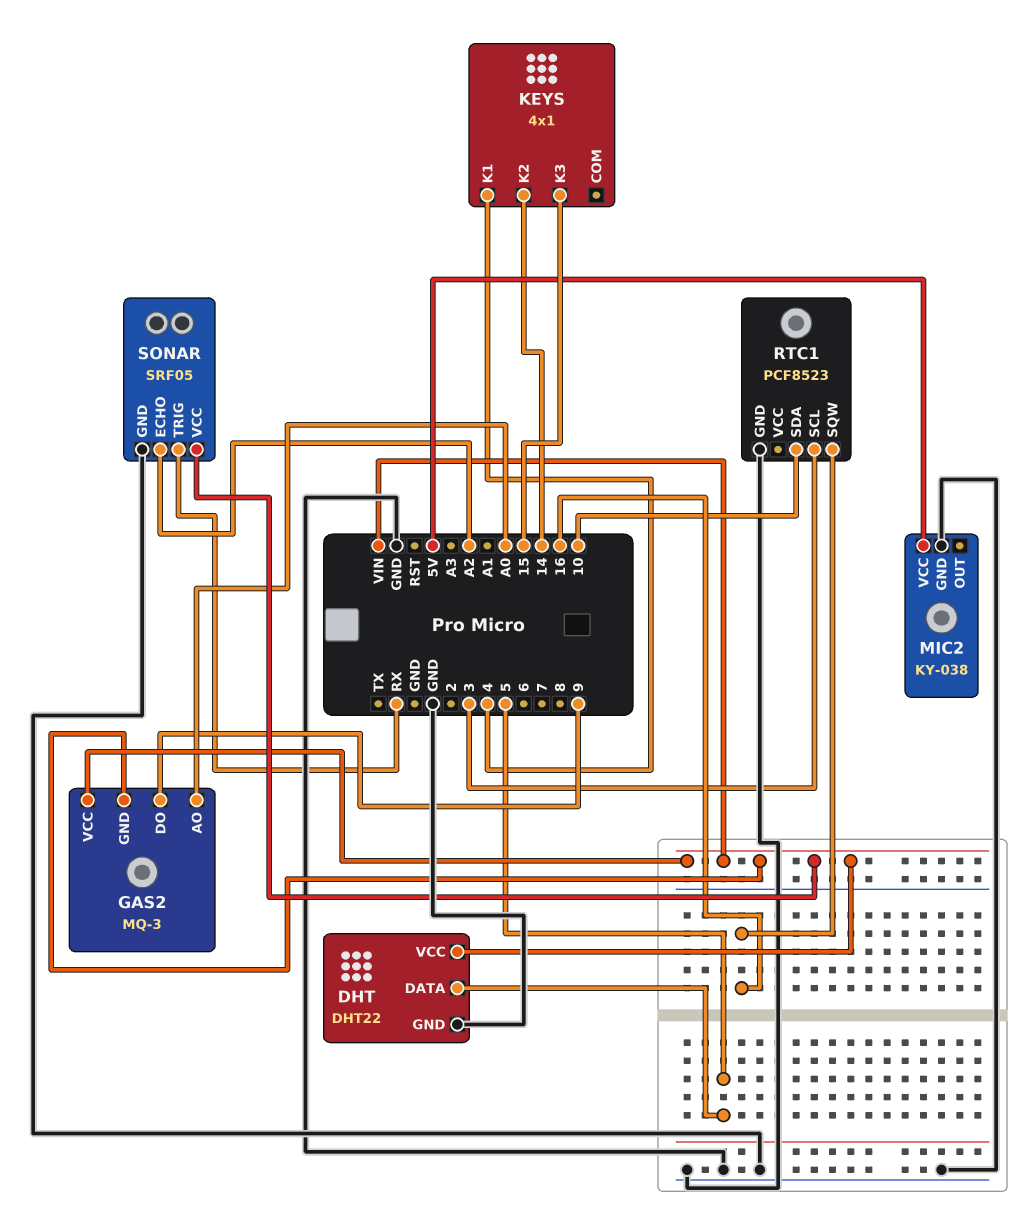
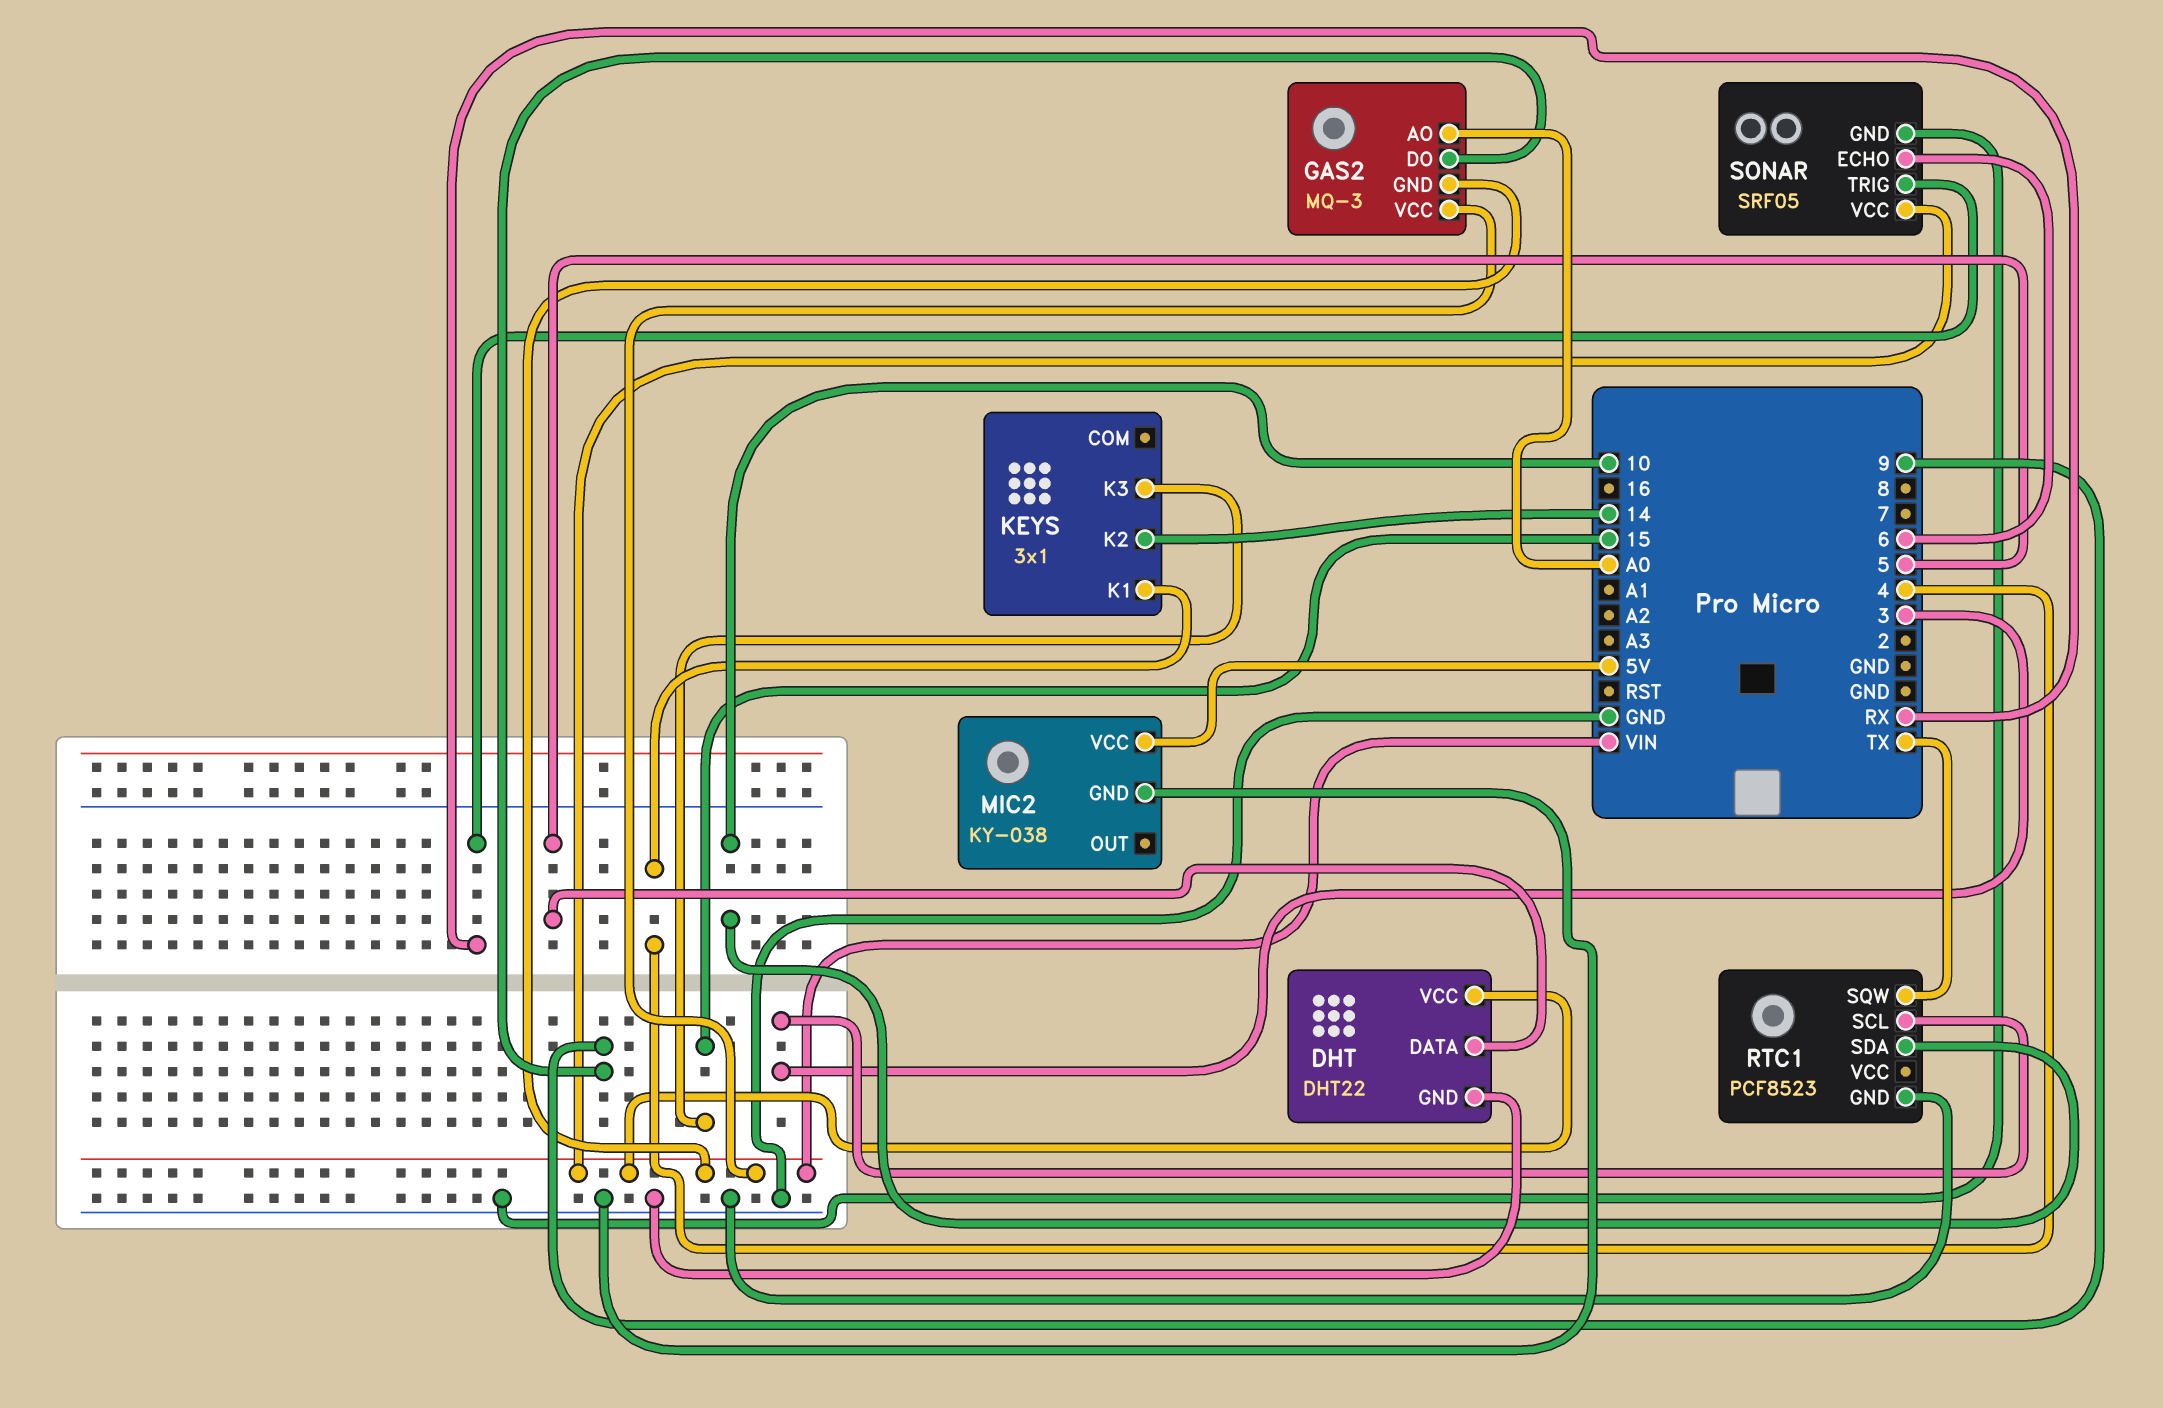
KEYS: 4x1 -> 3x1
RTC1 pin SQW: 16 -> TX
SONAR pin ECHO: A2 -> 6

